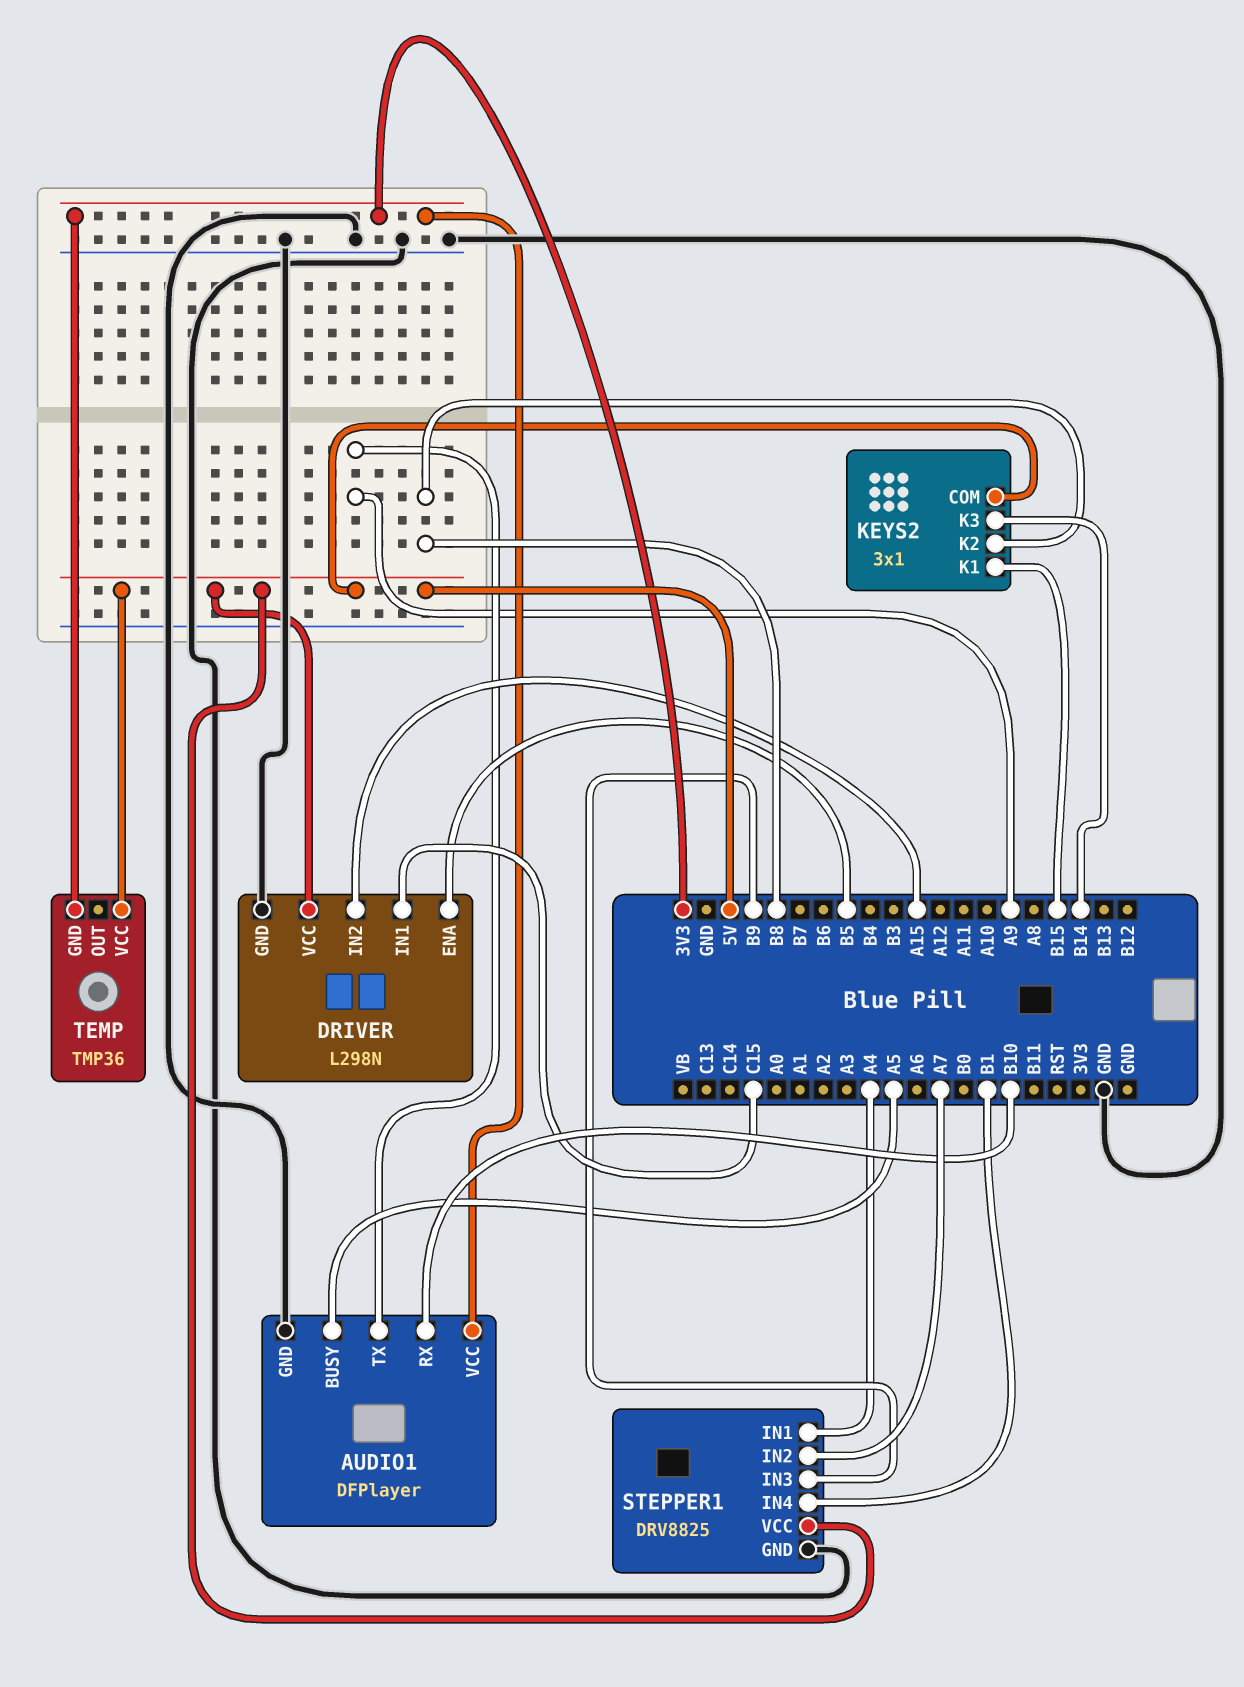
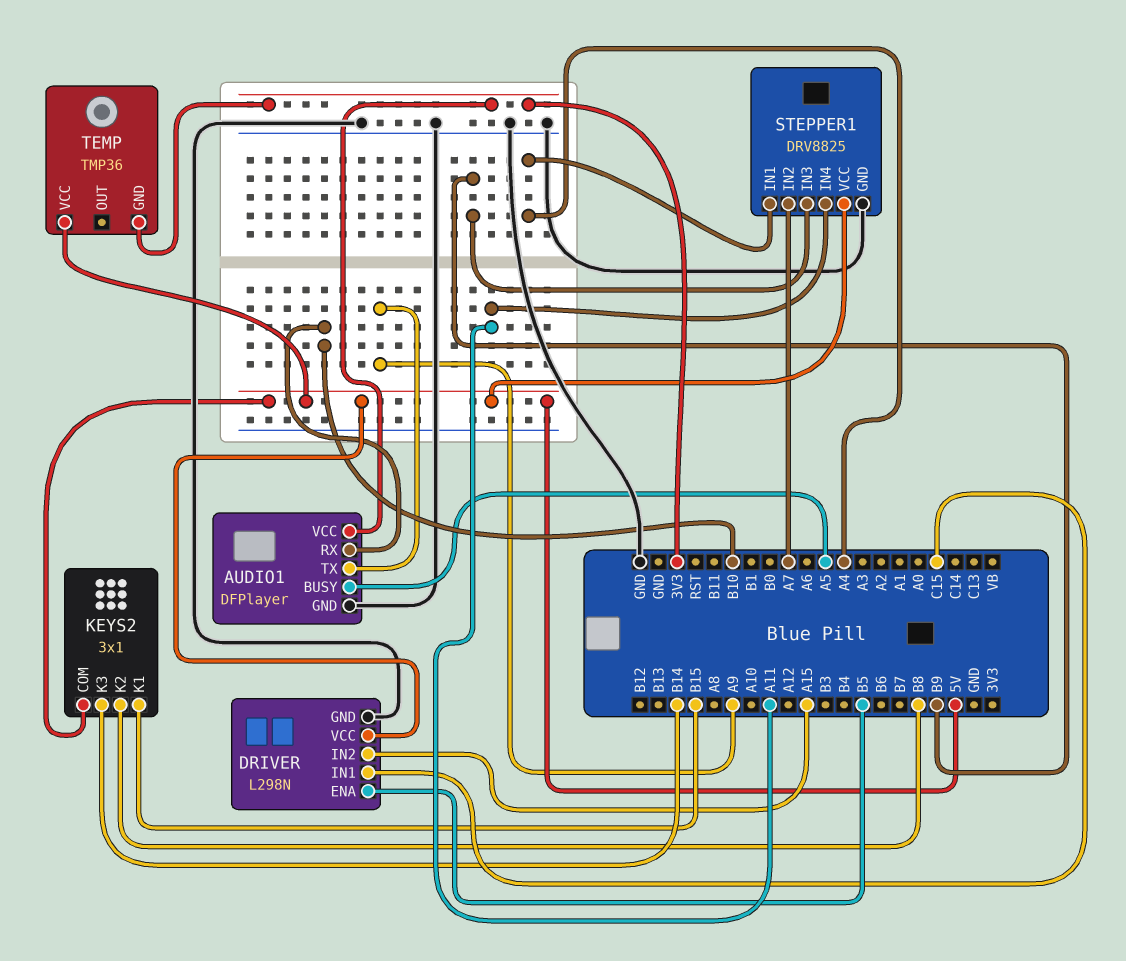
STEPPER1 pin IN4: B1 -> A11

